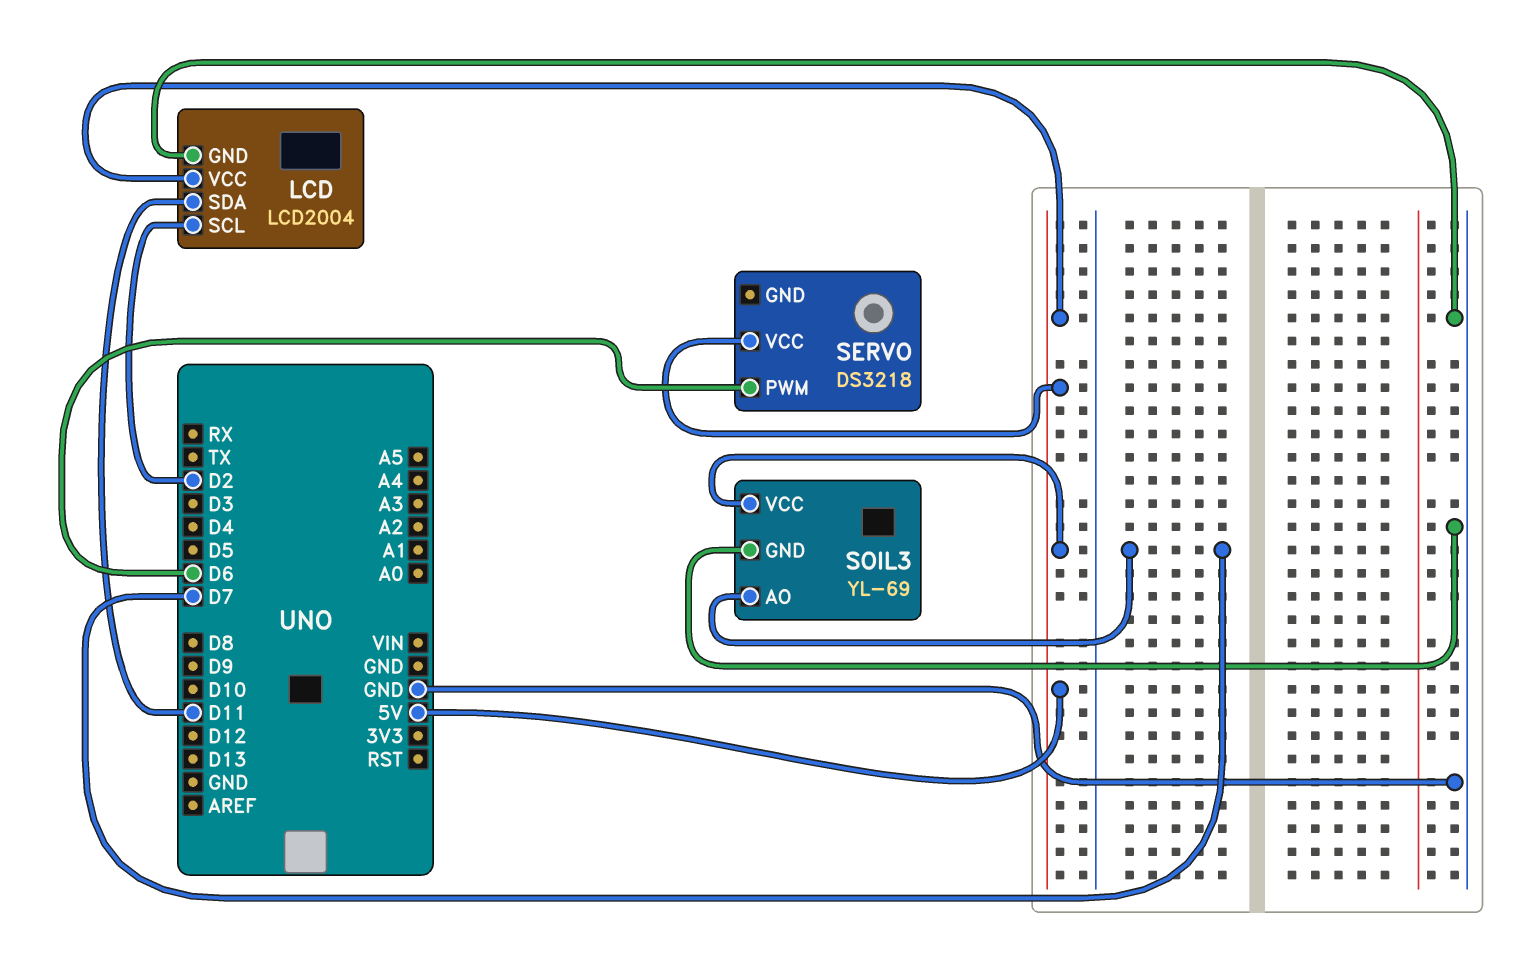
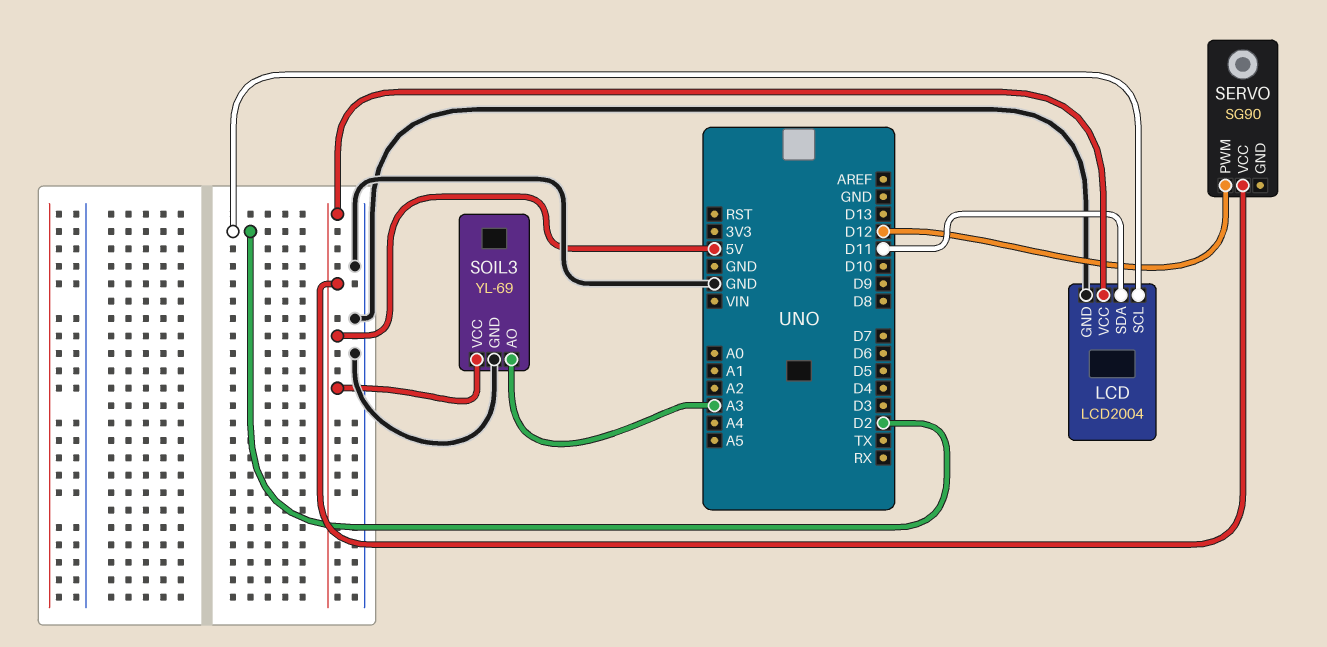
SERVO: DS3218 -> SG90
SERVO pin PWM: D6 -> D12
SOIL3 pin AO: D7 -> A3

